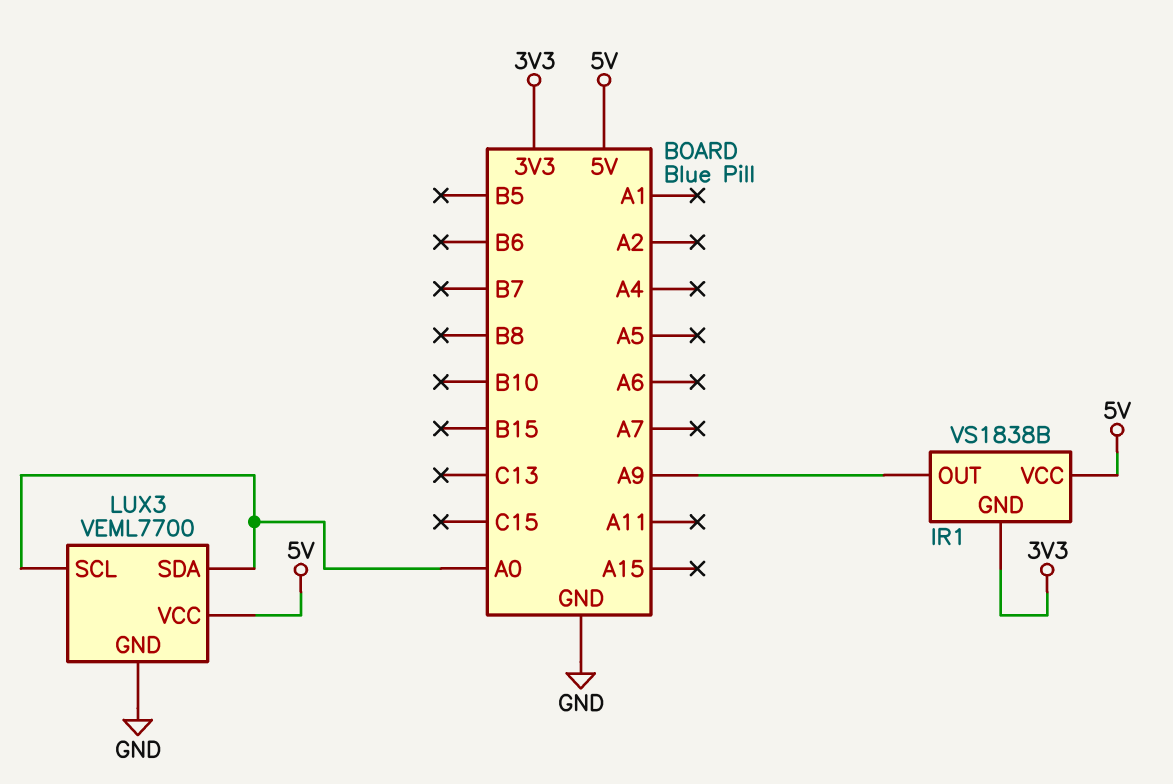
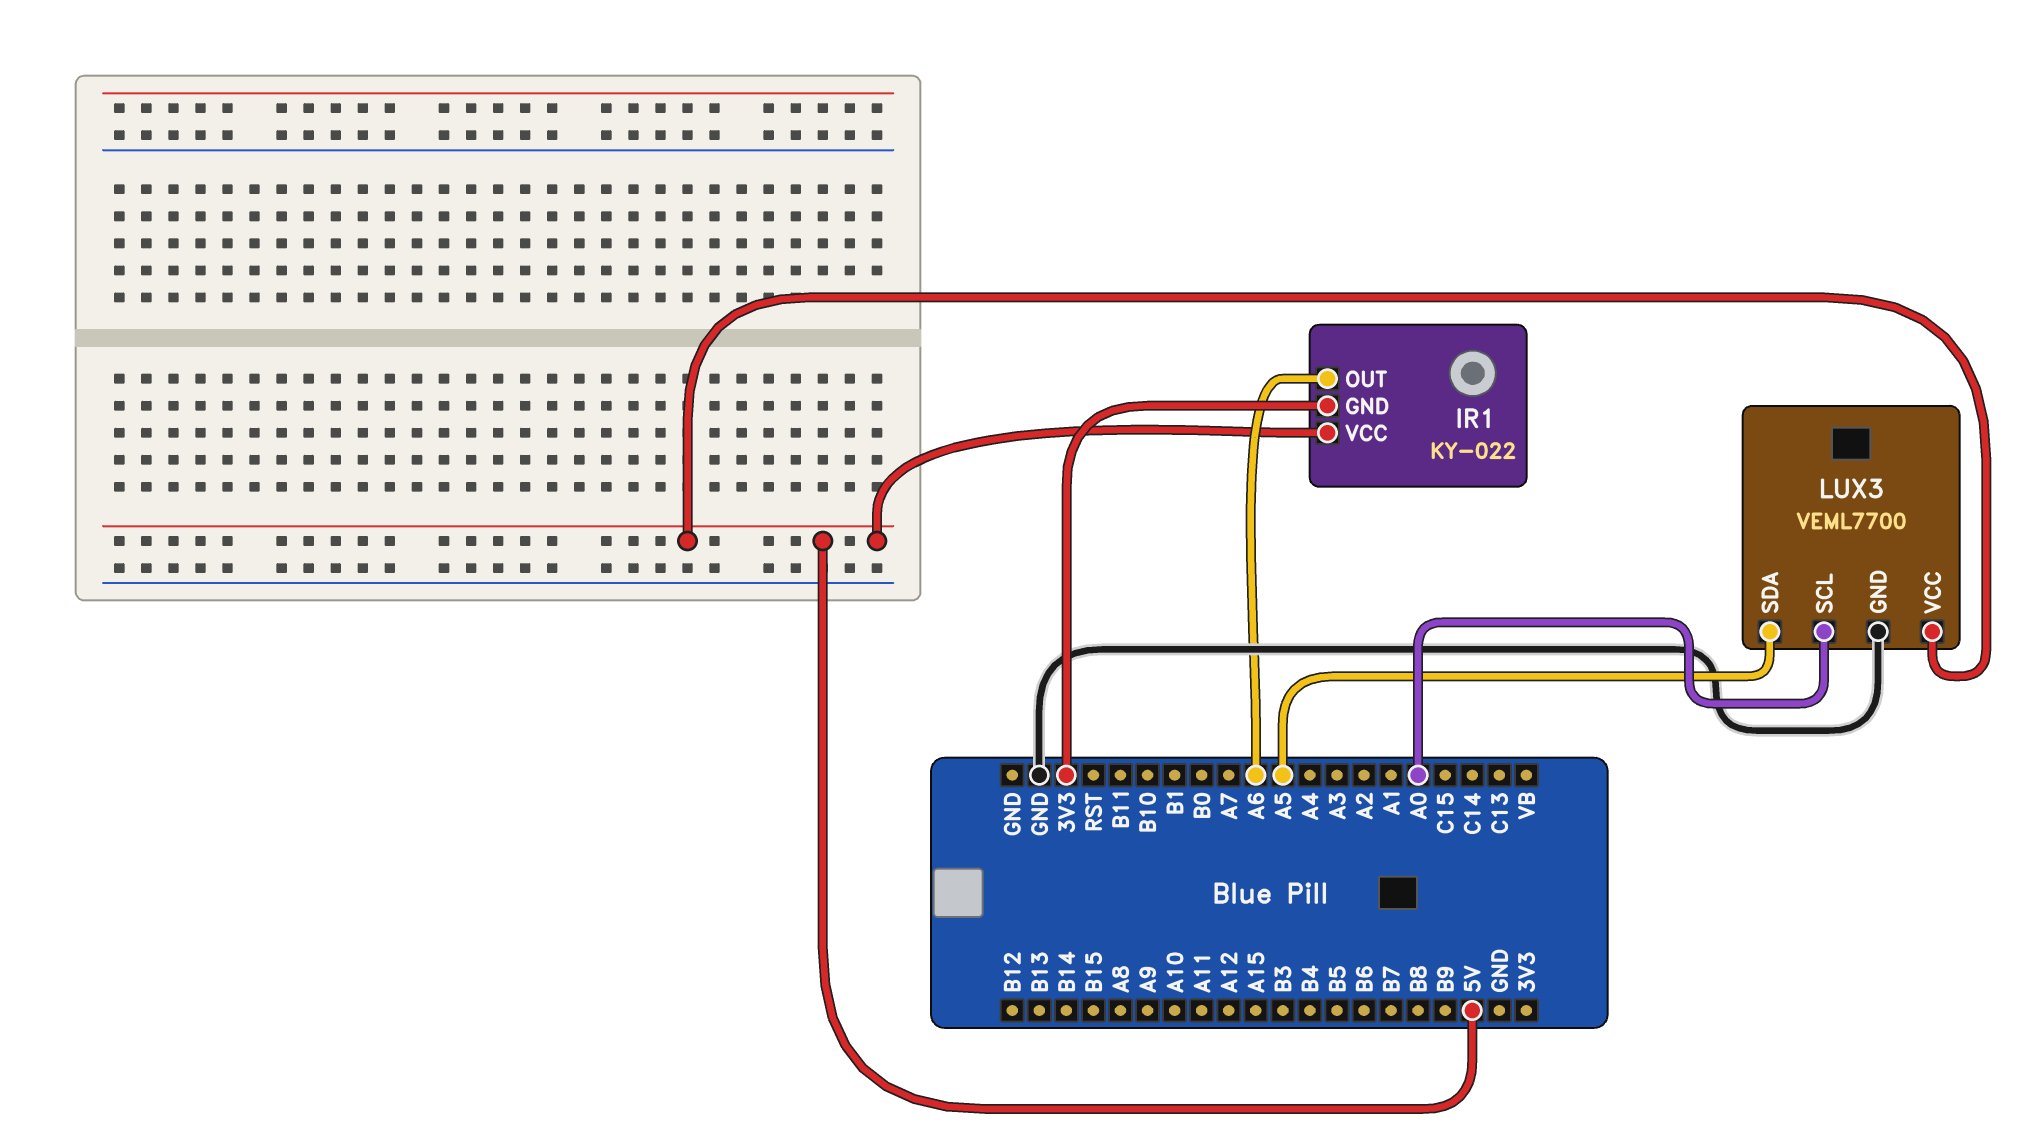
IR1: VS1838B -> KY-022
IR1 pin OUT: A9 -> A6
LUX3 pin SDA: A0 -> A5

